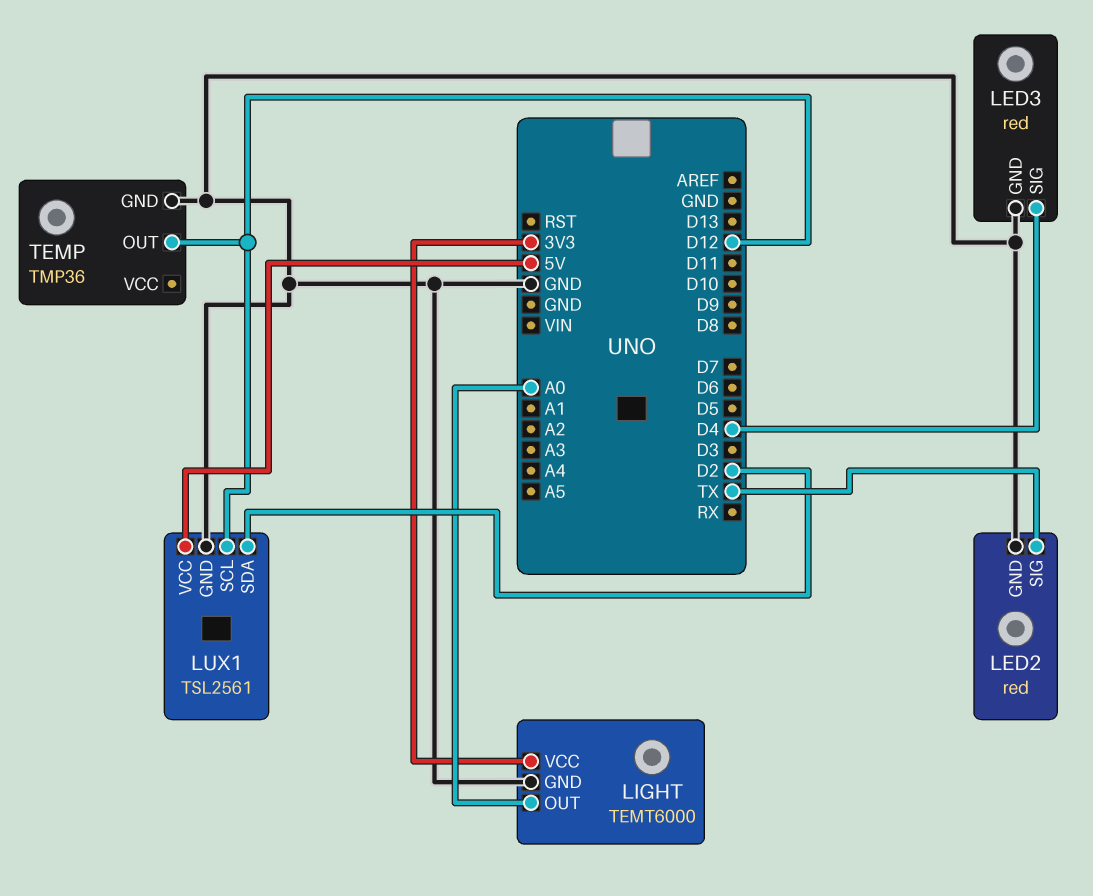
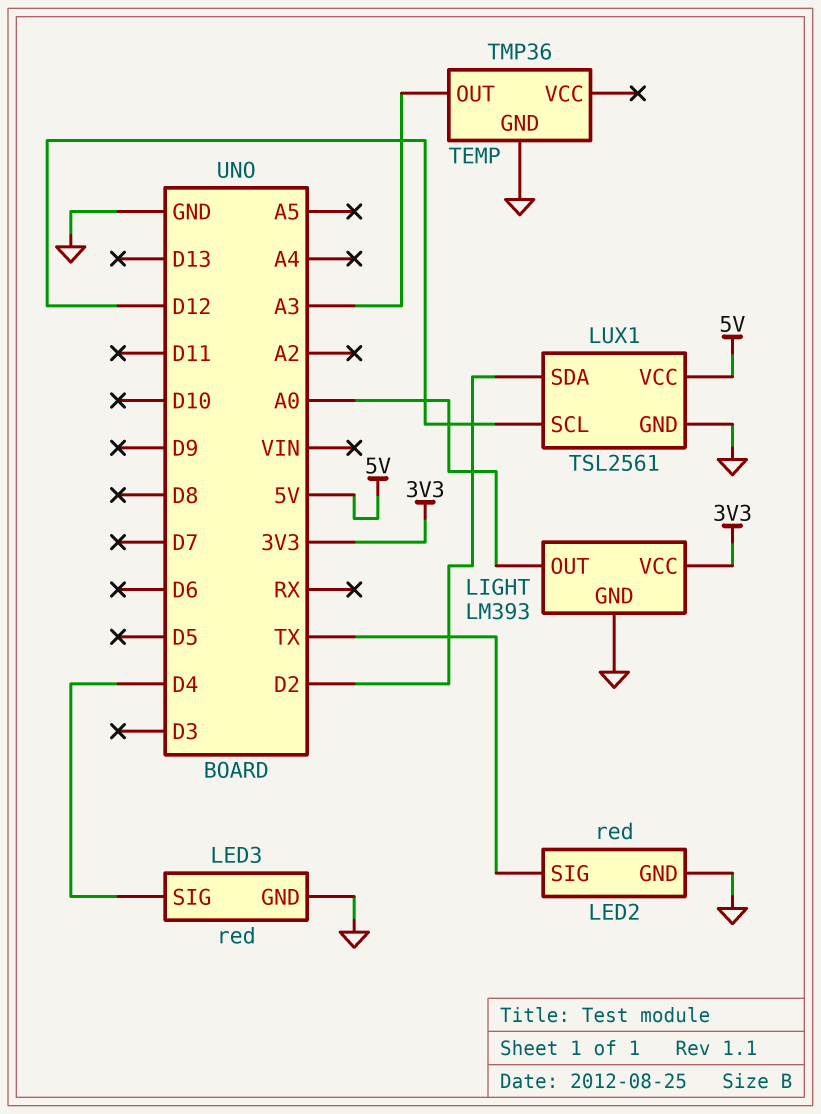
LIGHT: TEMT6000 -> LM393
TEMP pin OUT: D12 -> A3

